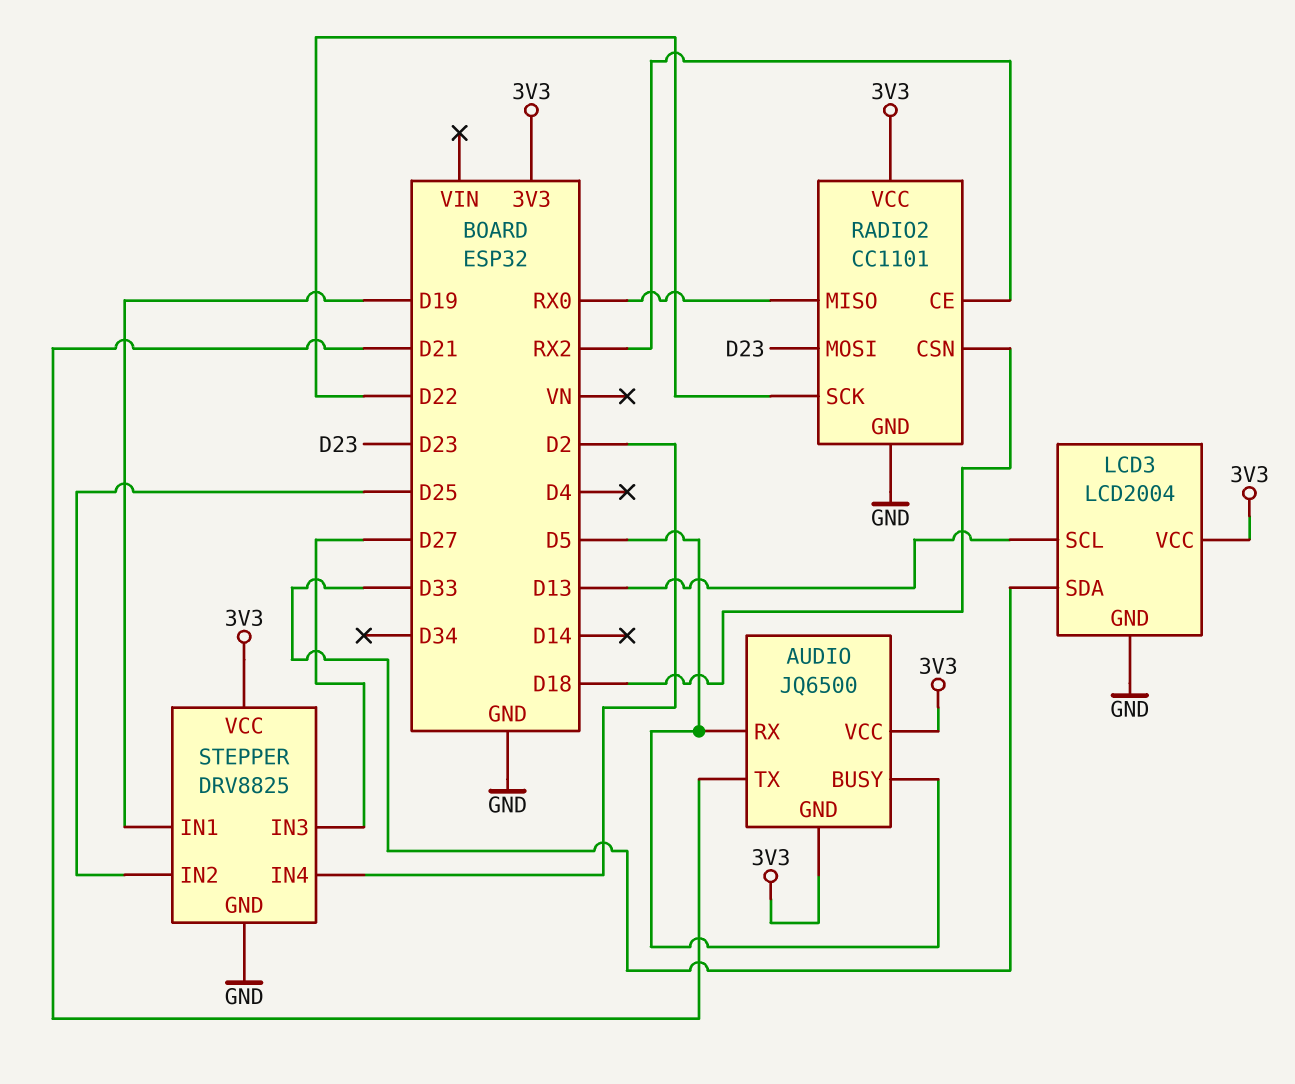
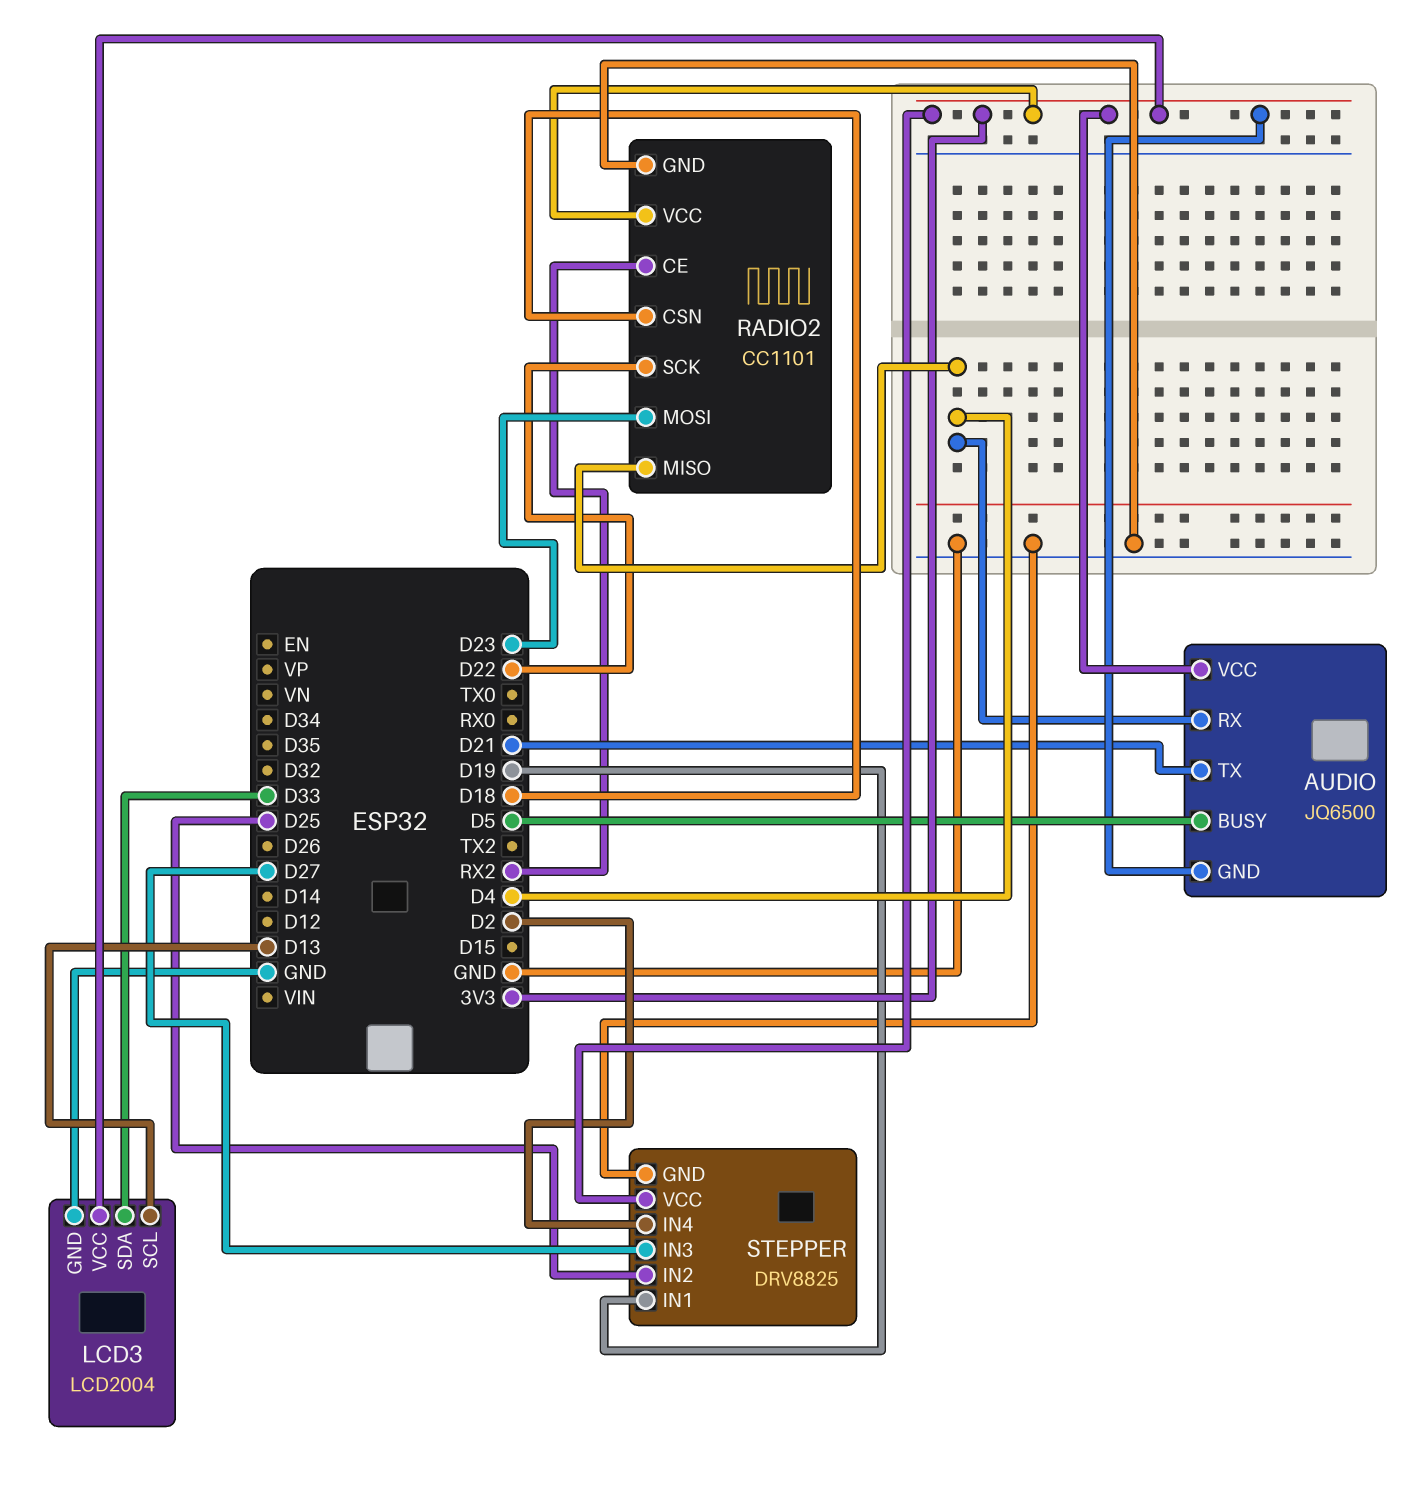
AUDIO pin RX: D5 -> D4
RADIO2 pin MISO: RX0 -> D4

